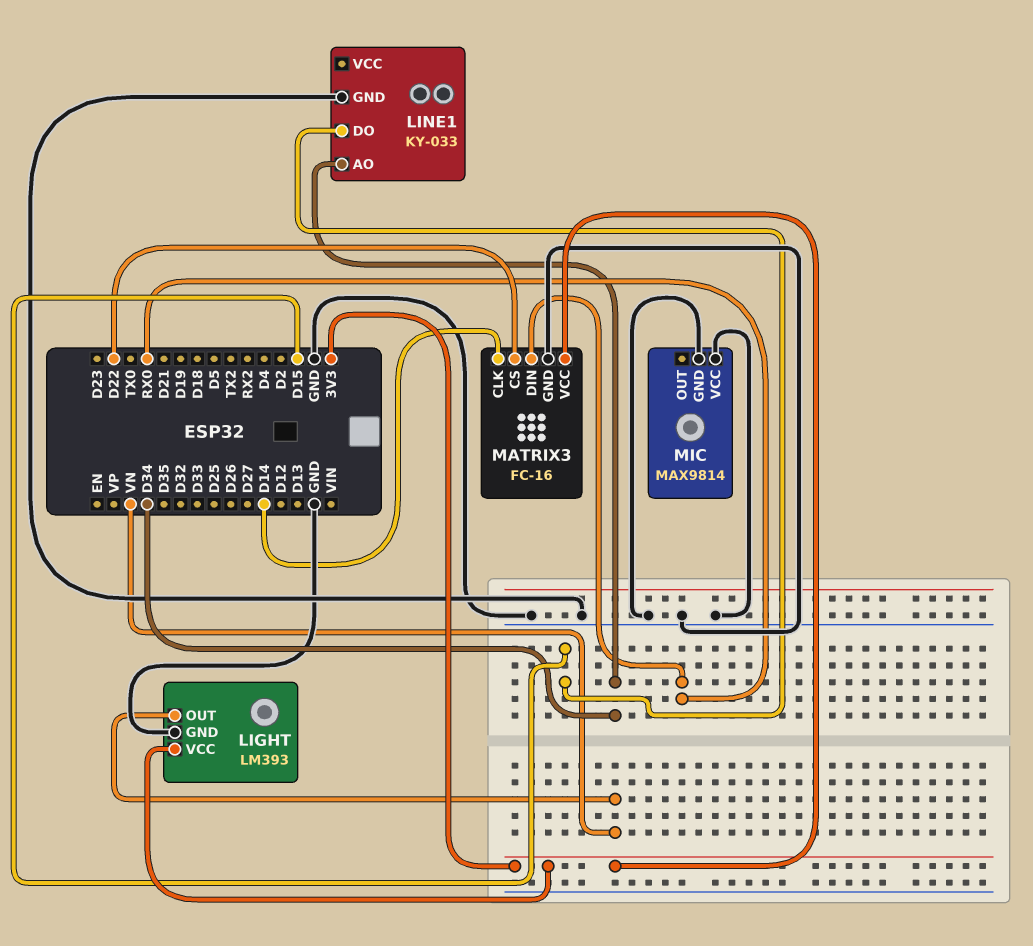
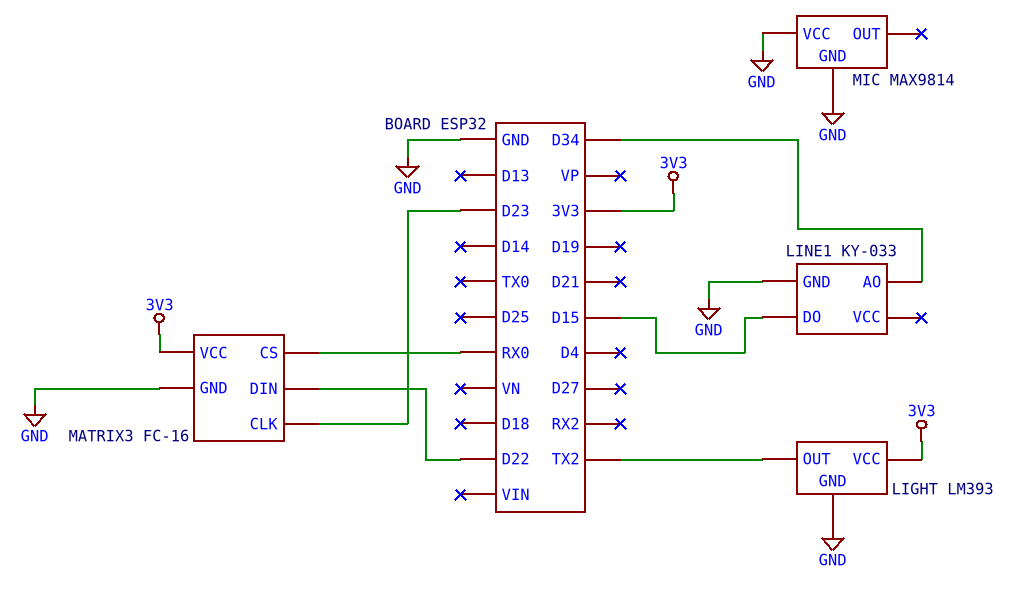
LIGHT pin OUT: VN -> TX2
MATRIX3 pin CLK: D14 -> D23
MATRIX3 pin CS: D22 -> RX0
MATRIX3 pin DIN: RX0 -> D22

